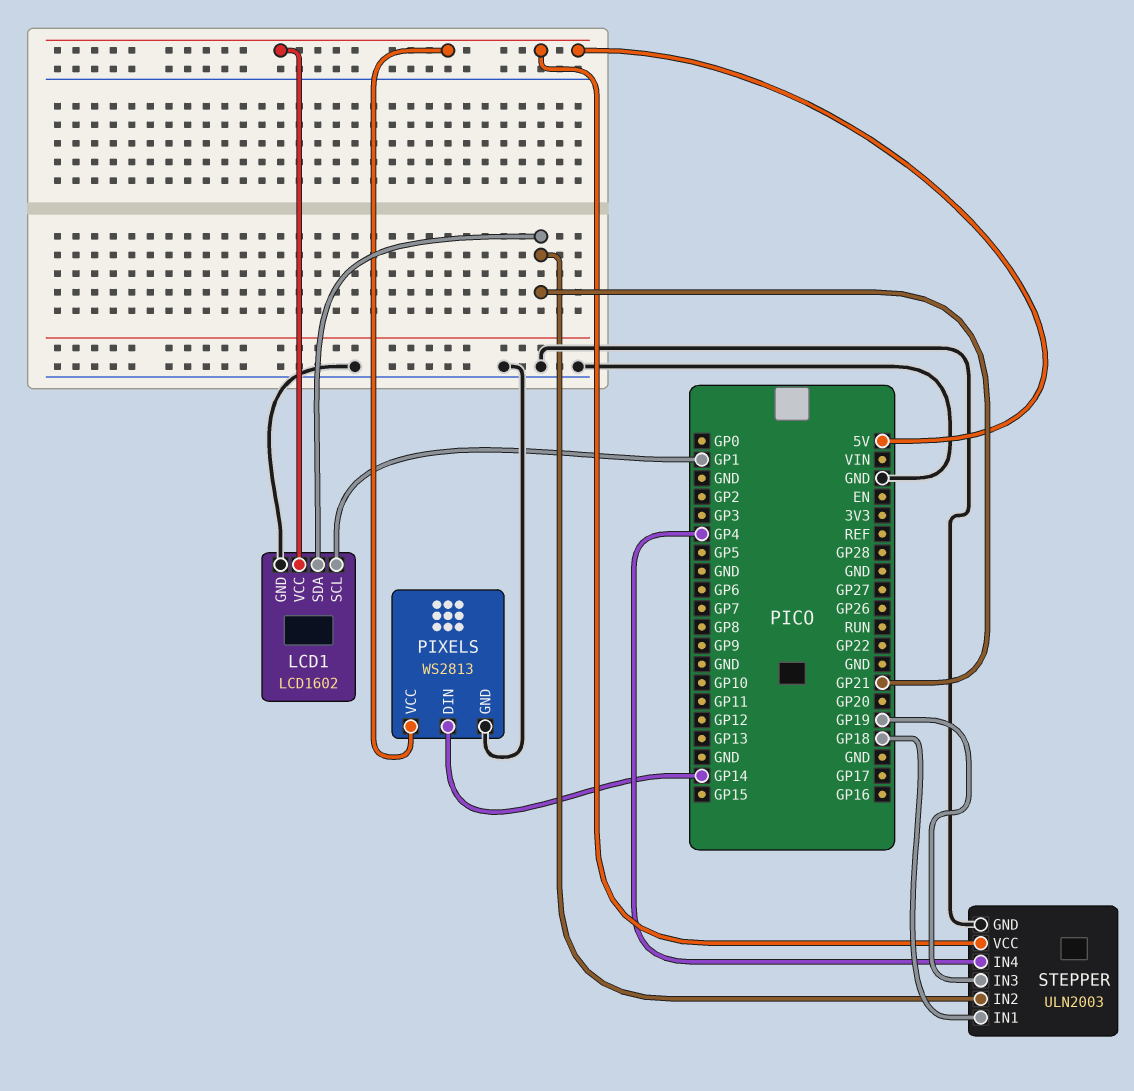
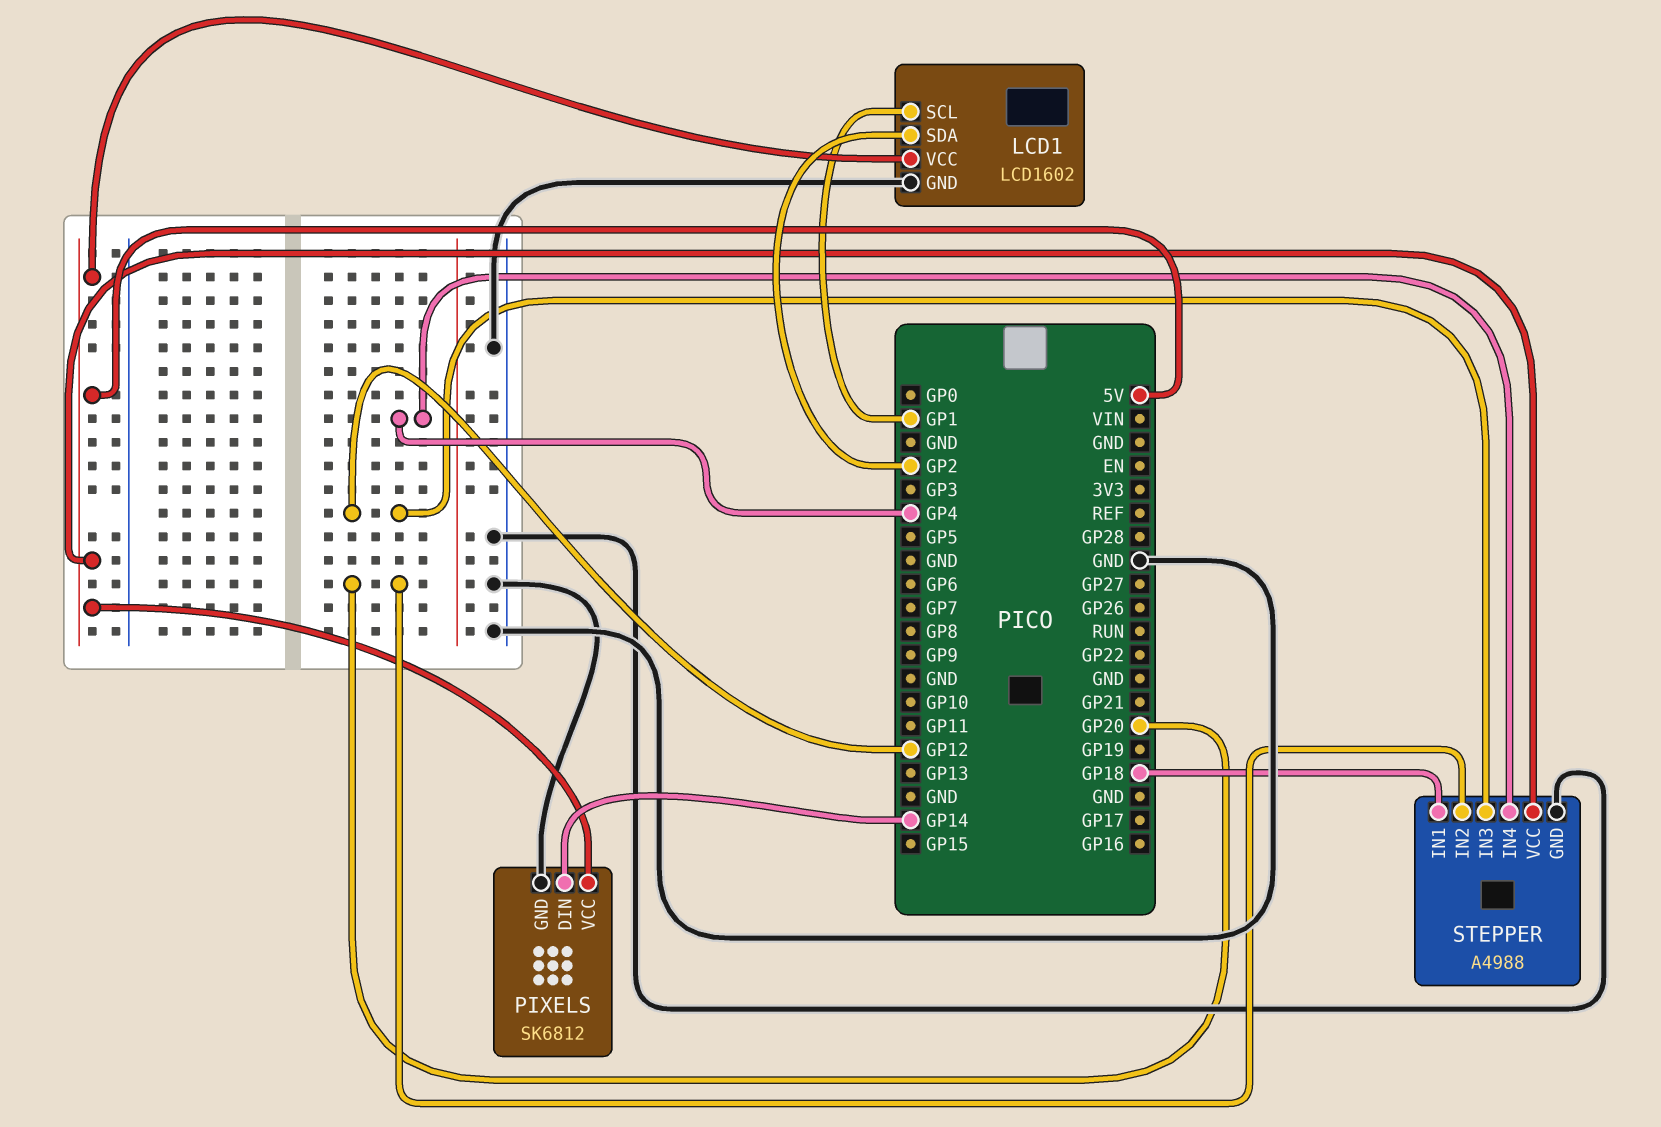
LCD1 pin SDA: GP21 -> GP2
PIXELS: WS2813 -> SK6812
STEPPER: ULN2003 -> A4988
STEPPER pin IN2: GP21 -> GP20
STEPPER pin IN3: GP19 -> GP12

